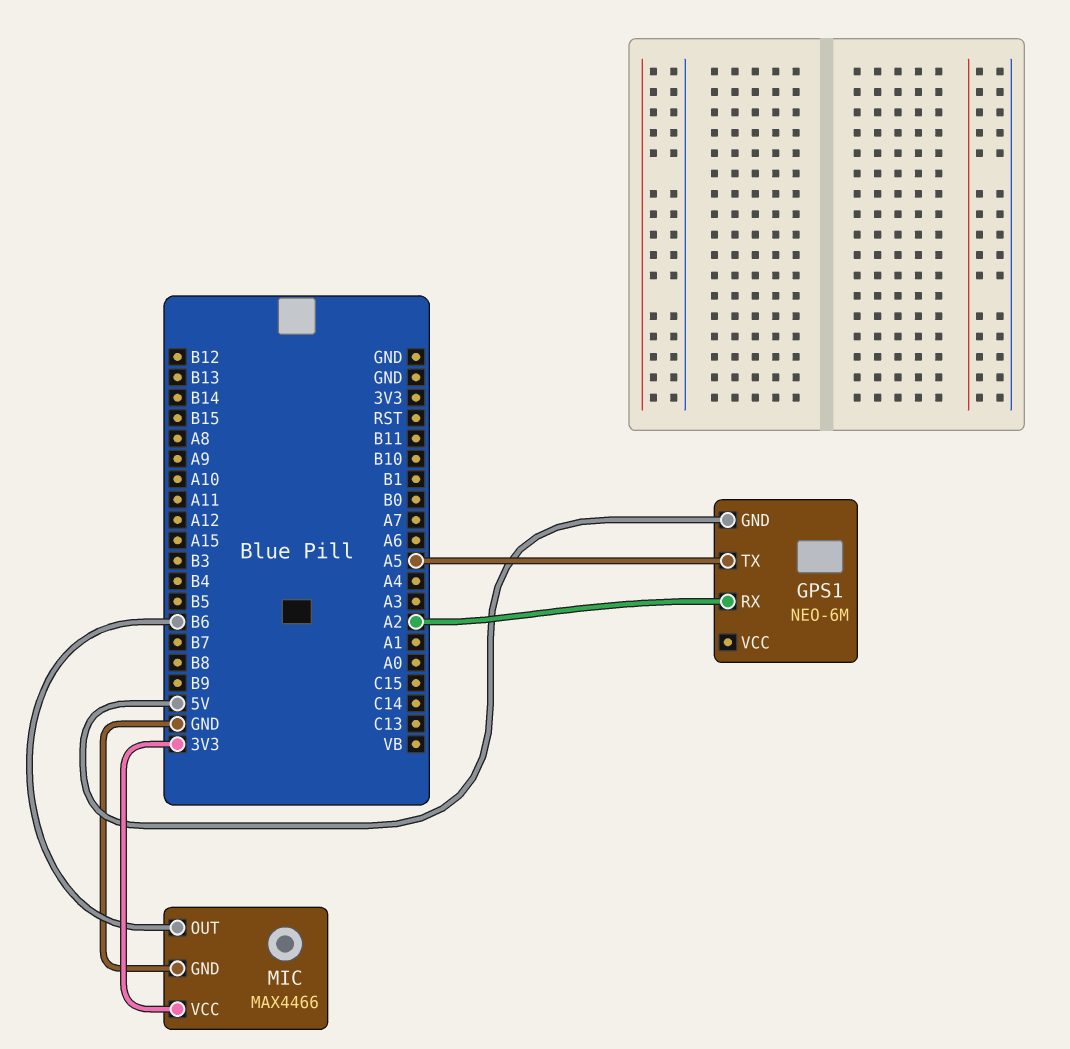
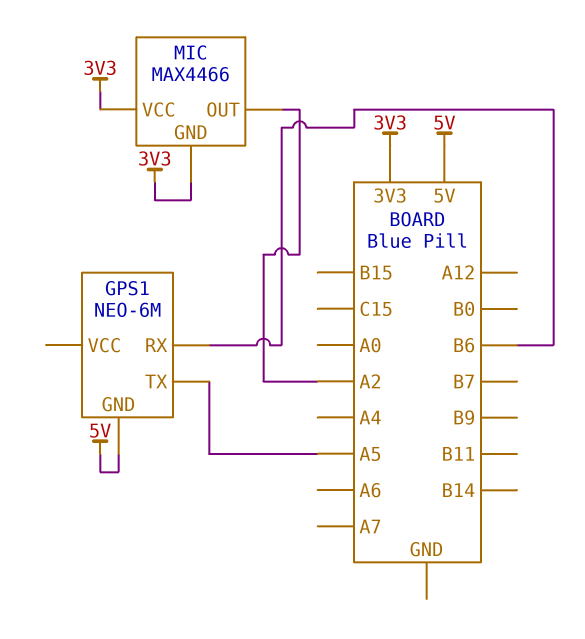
GPS1 pin RX: A2 -> B6
MIC pin GND: GND -> 3V3
MIC pin OUT: B6 -> A2

